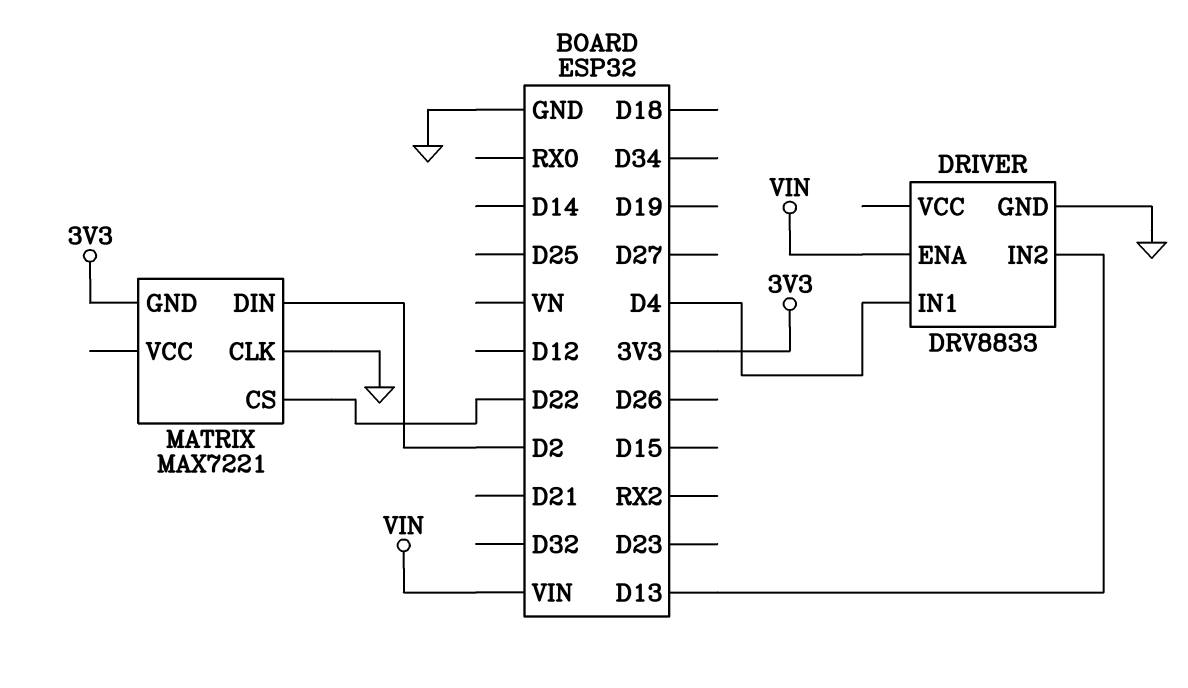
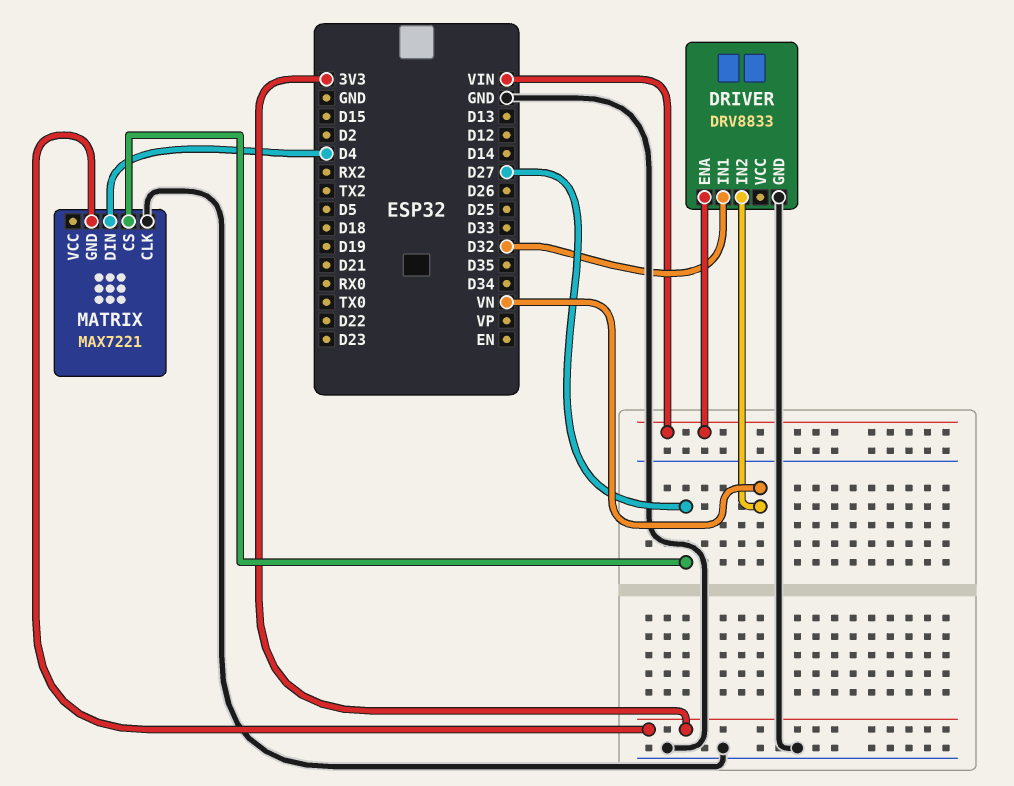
DRIVER pin IN1: D4 -> D32
DRIVER pin IN2: D13 -> VN
MATRIX pin CS: D22 -> D27
MATRIX pin DIN: D2 -> D4

